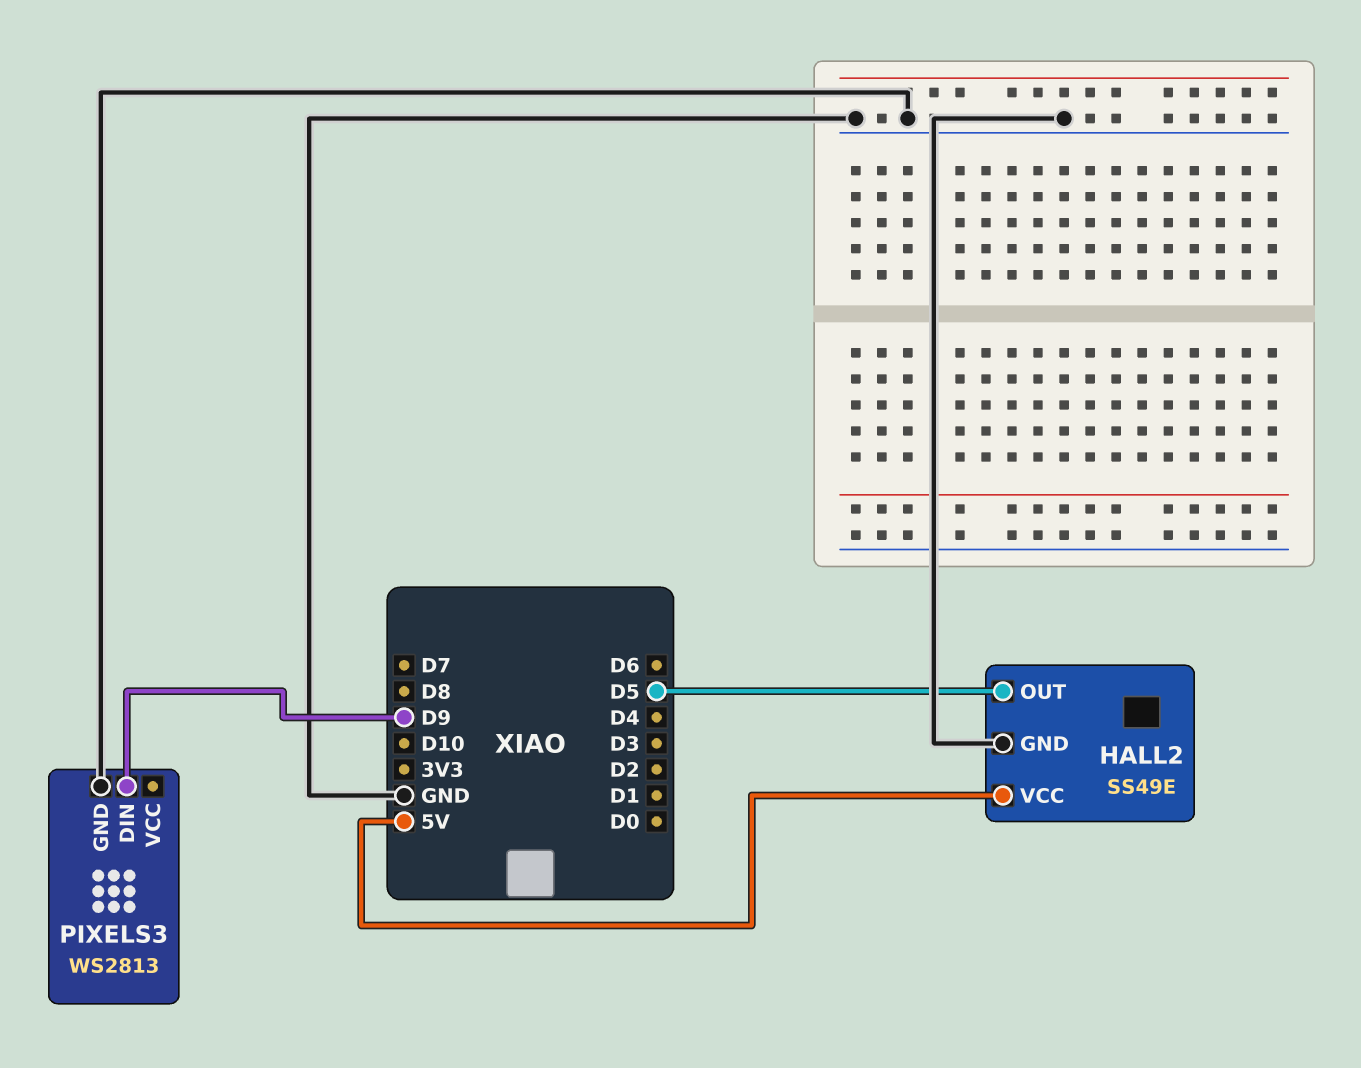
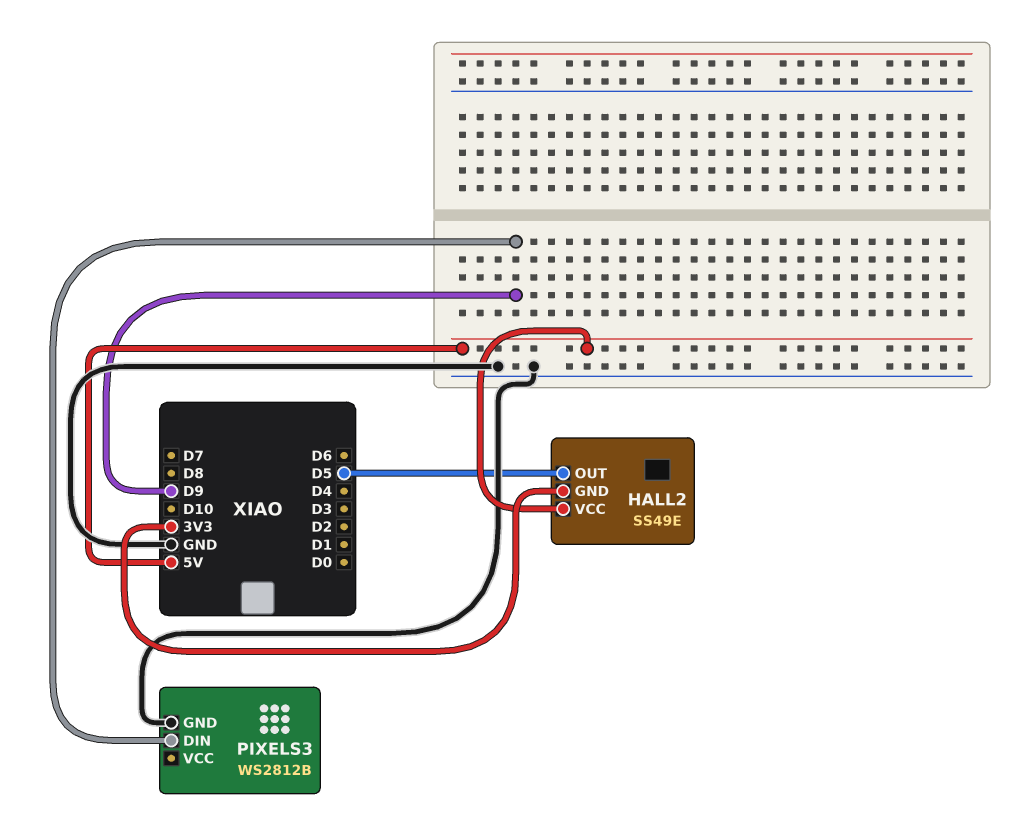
HALL2 pin GND: GND -> 3V3
PIXELS3: WS2813 -> WS2812B

